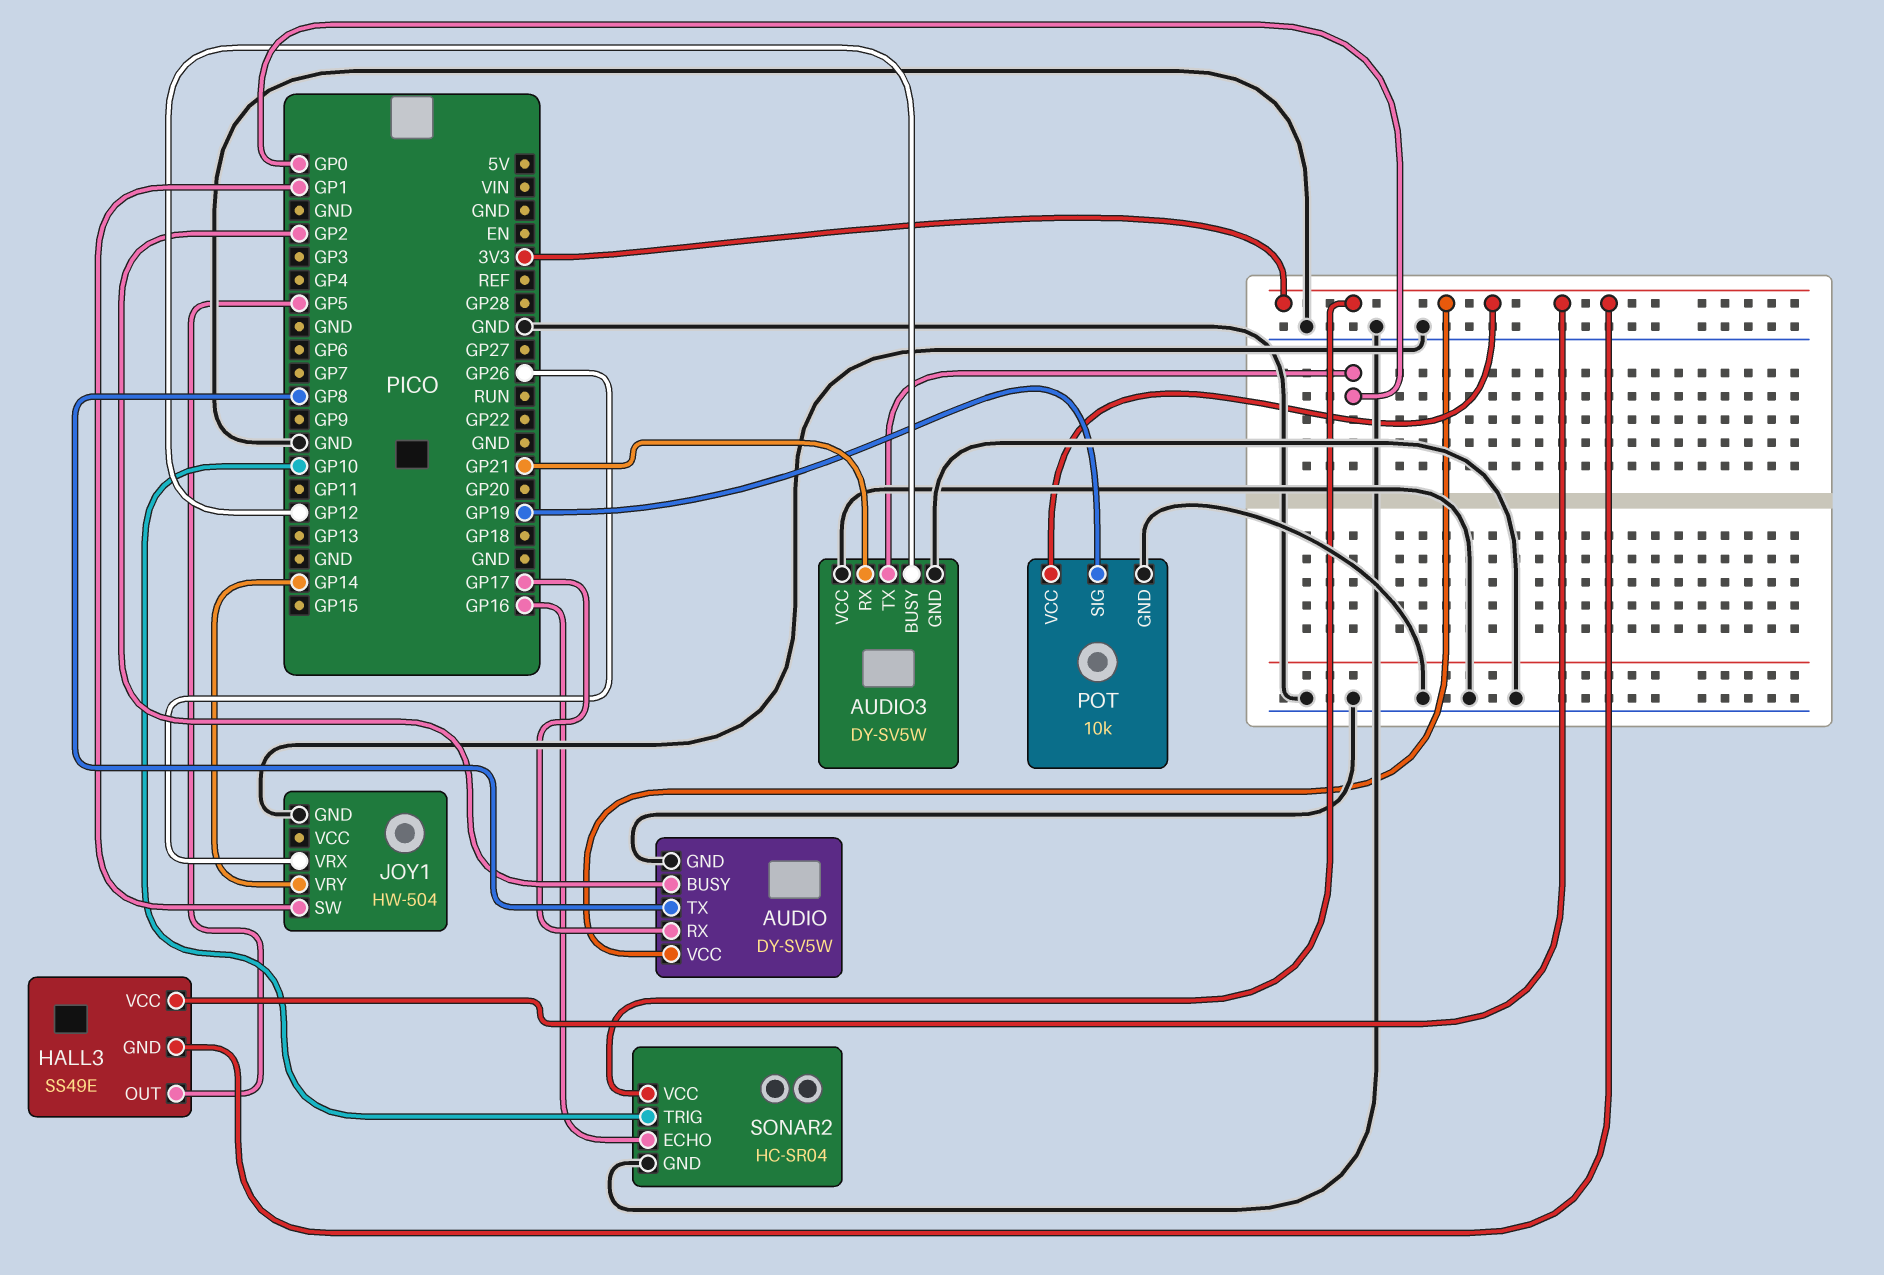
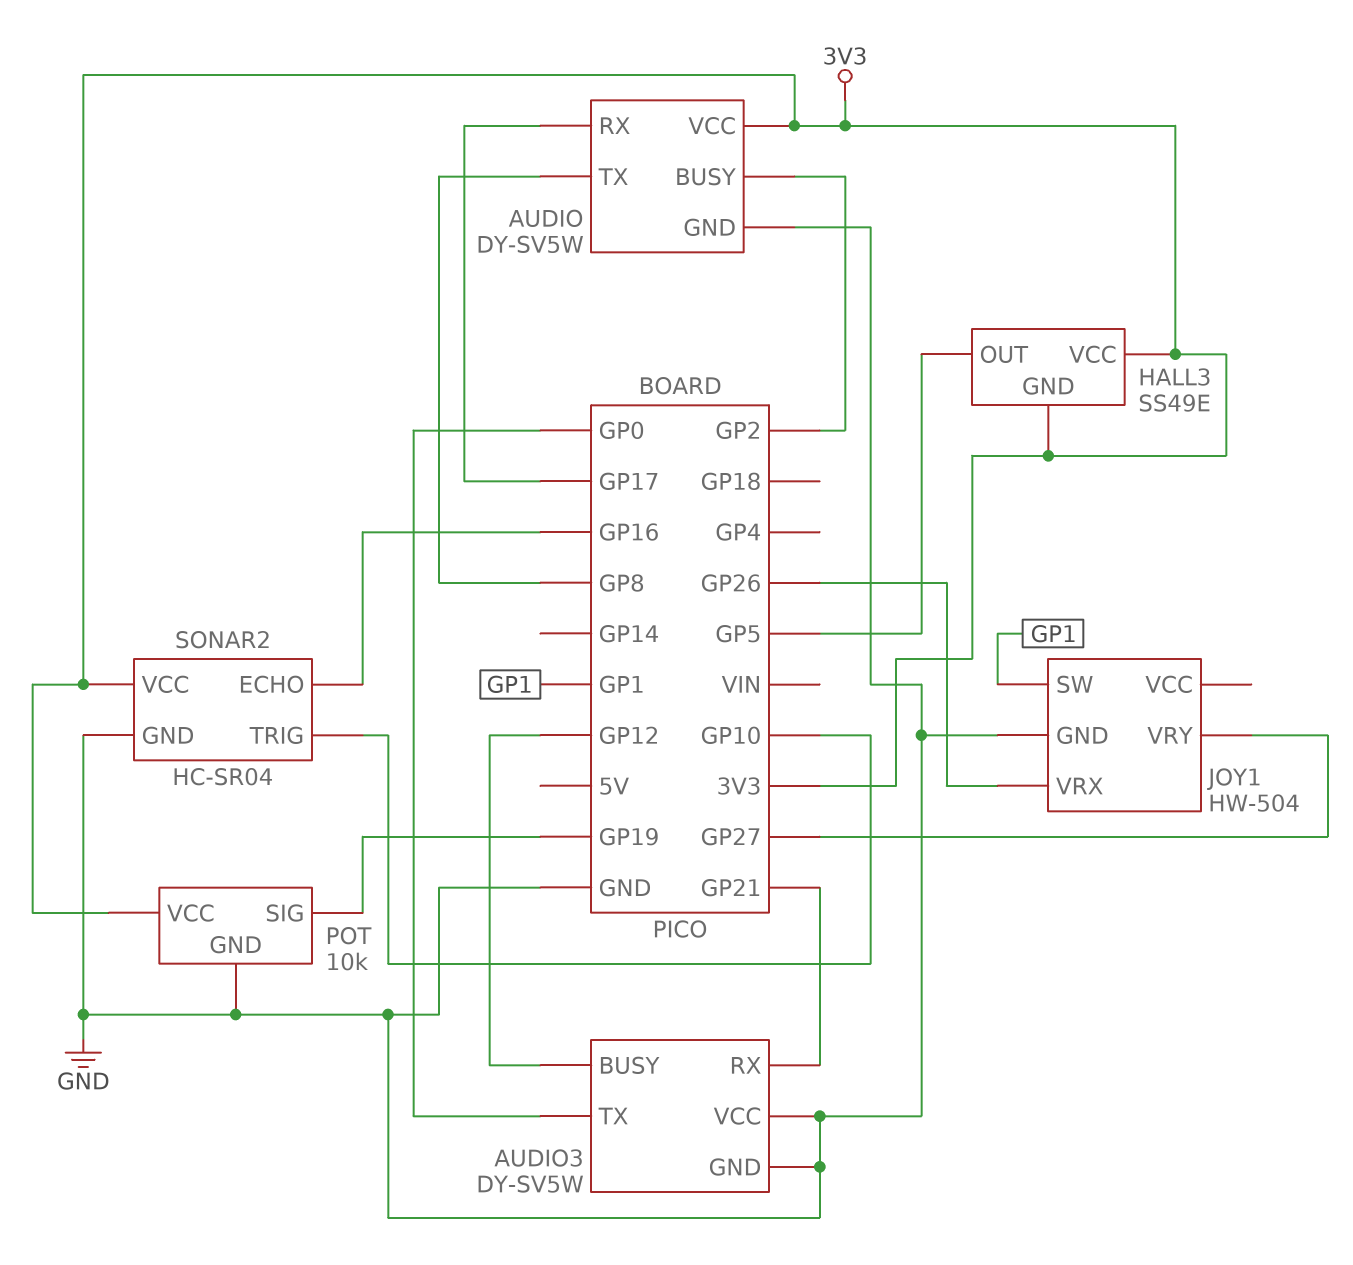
JOY1 pin VRY: GP14 -> GP27

